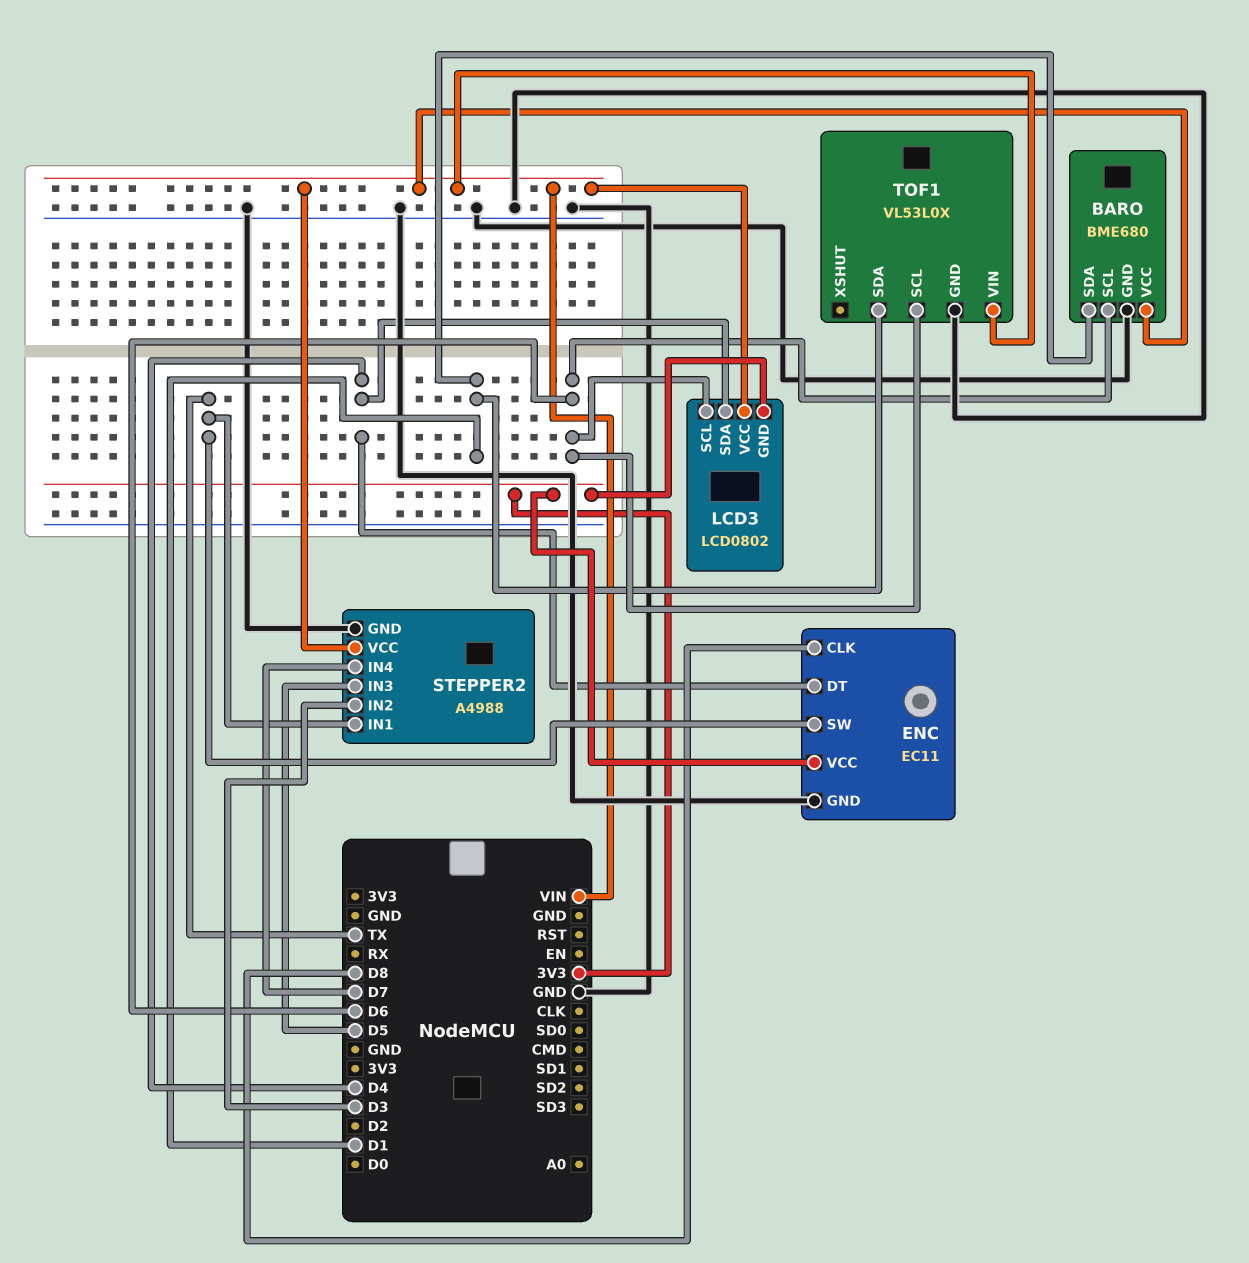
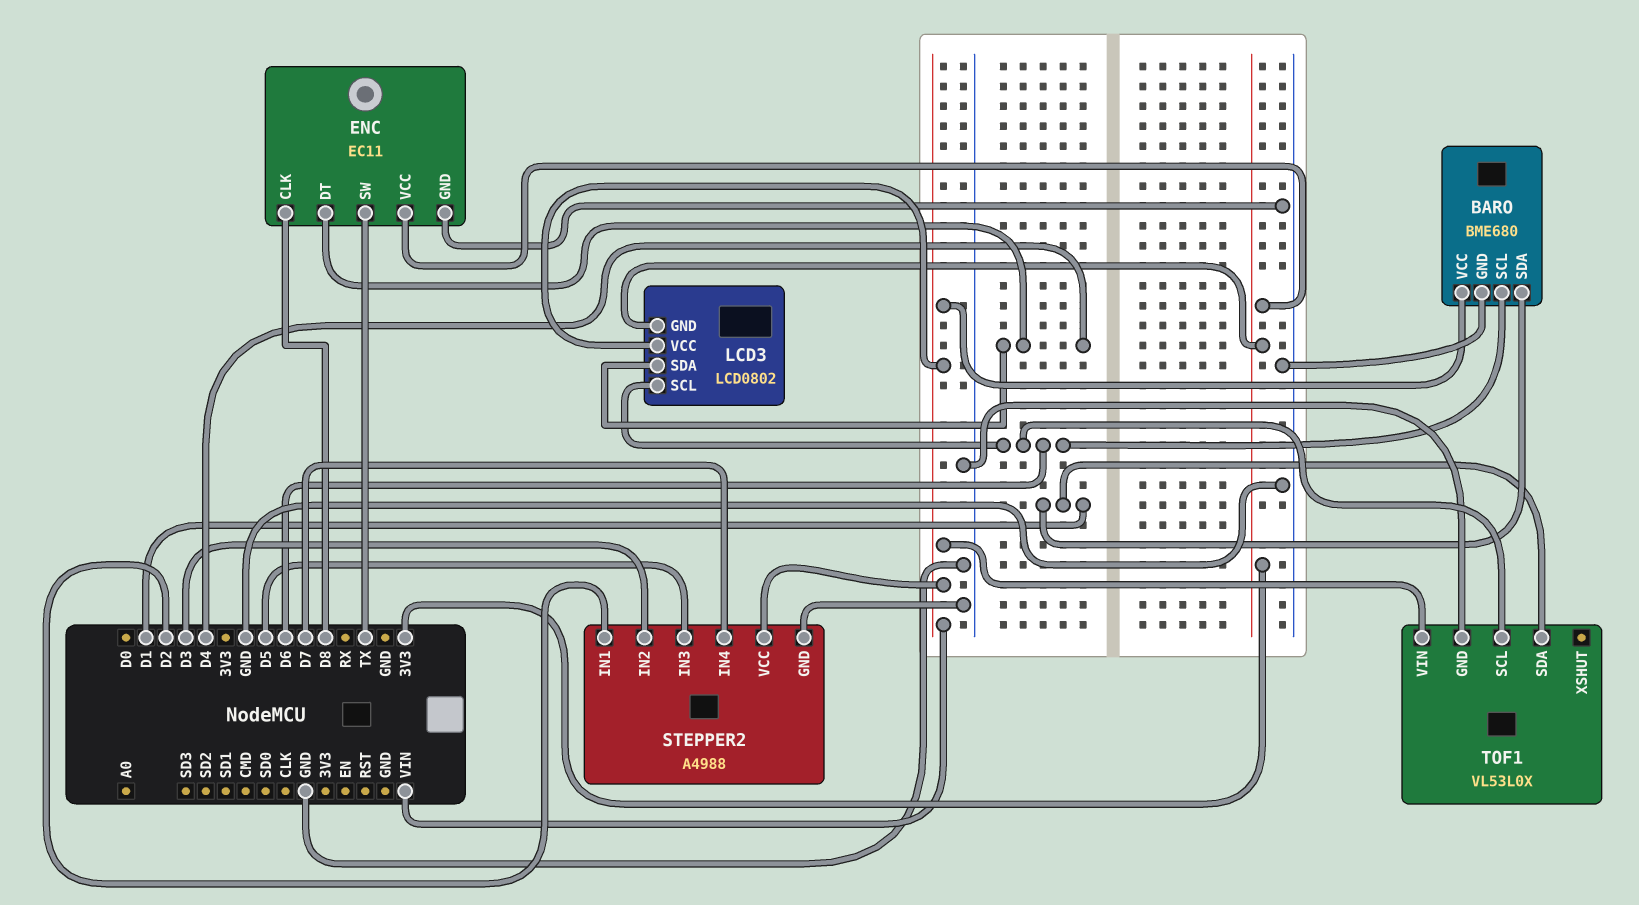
STEPPER2 pin IN1: TX -> D2

